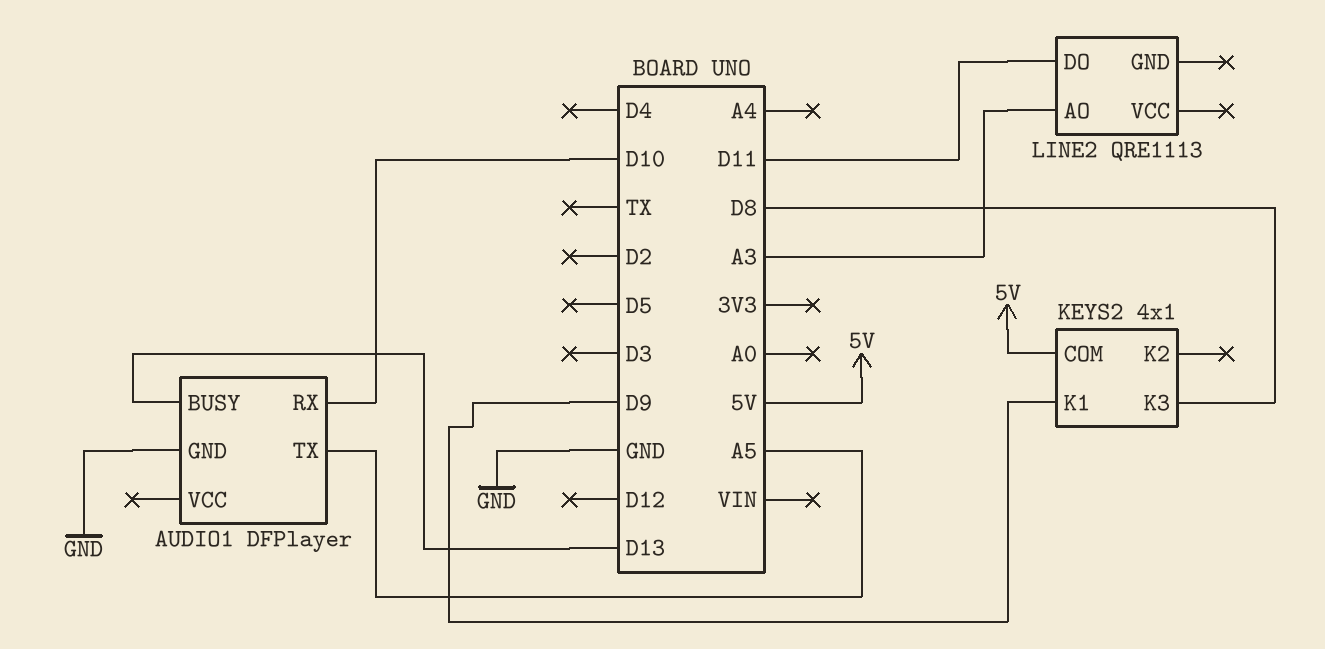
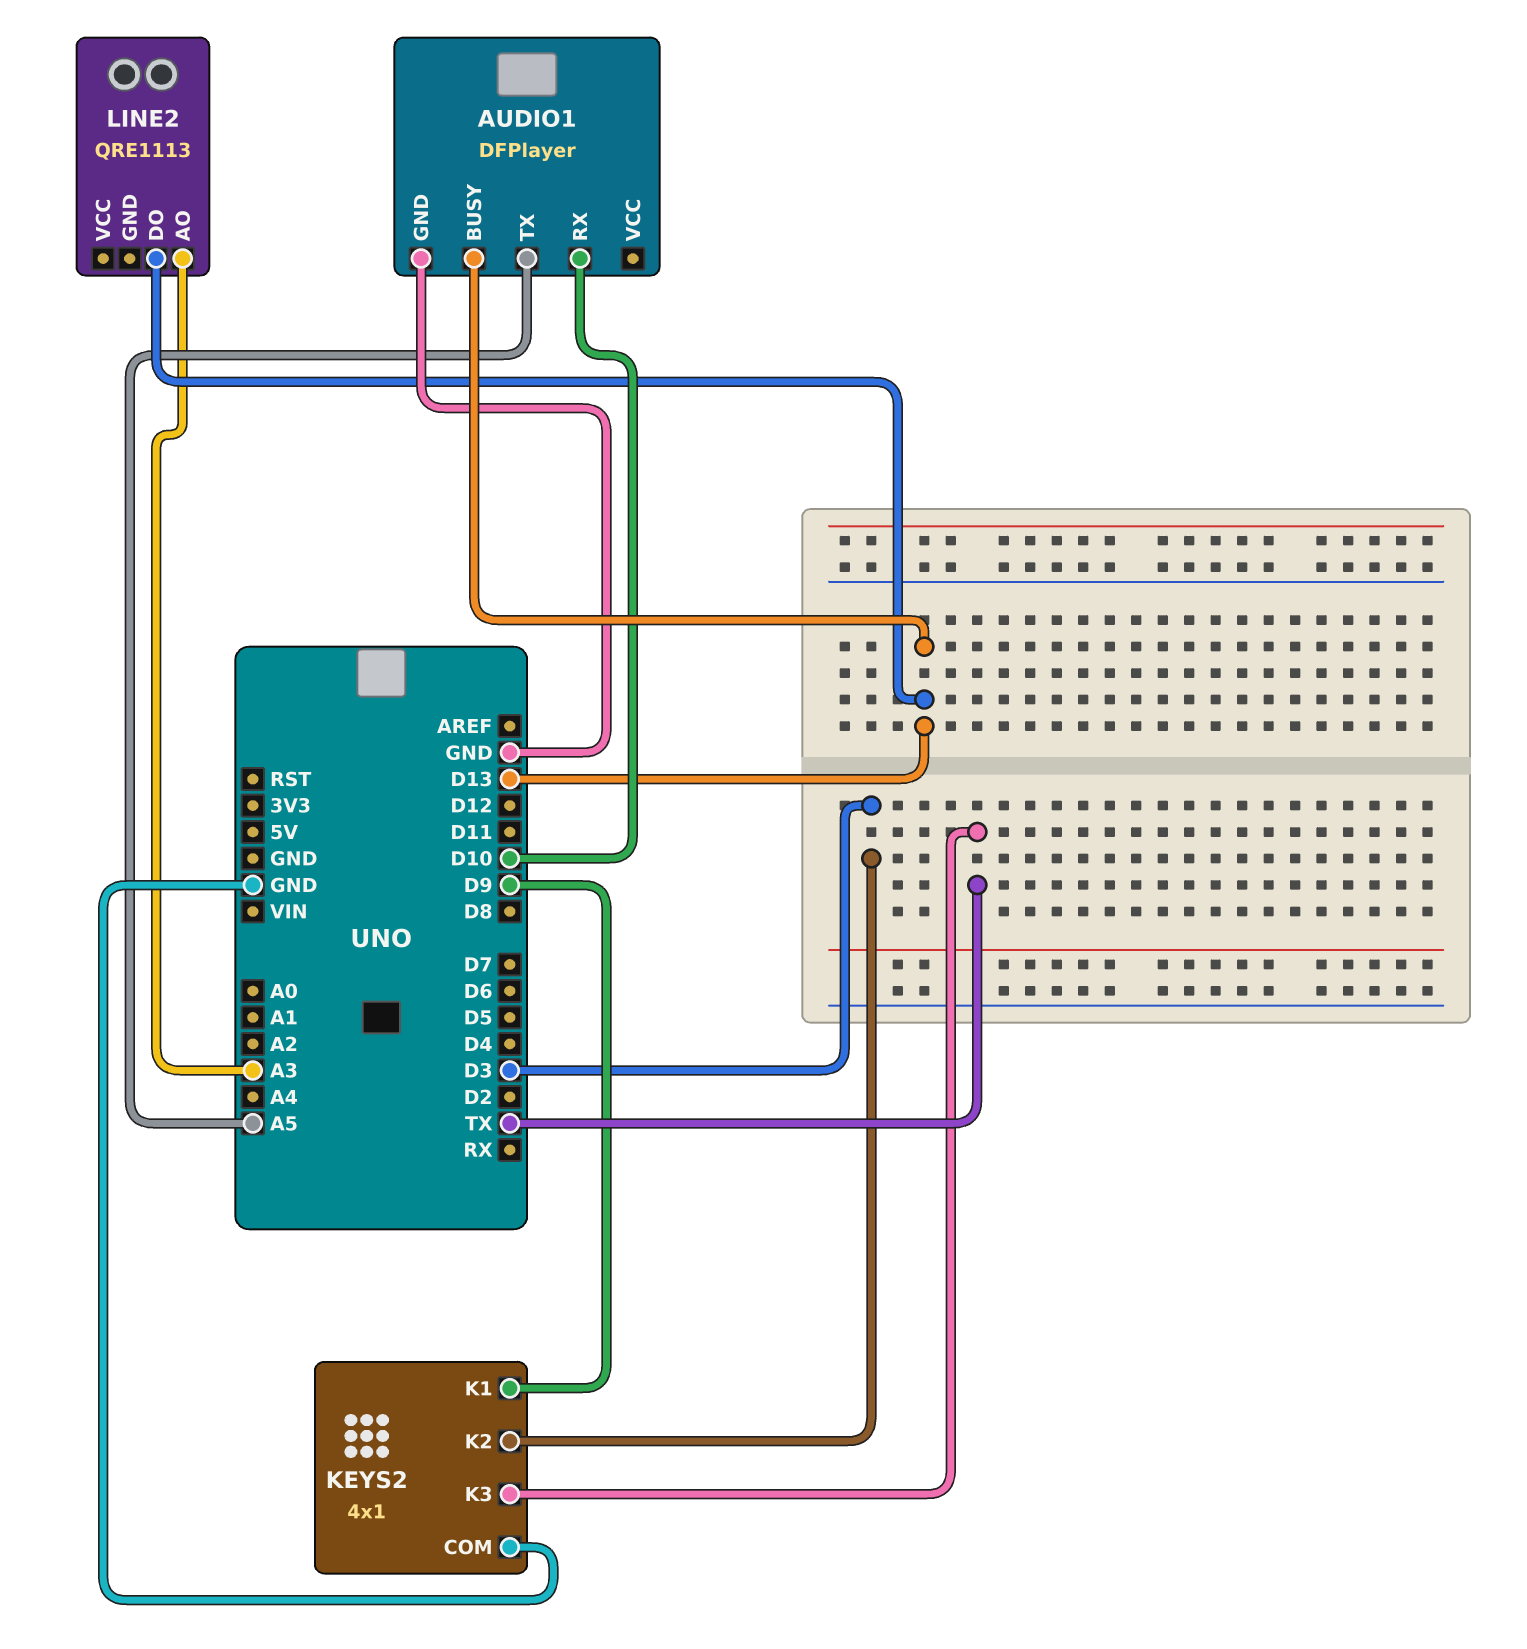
KEYS2 pin COM: 5V -> GND
KEYS2 pin K2: none -> D3
KEYS2 pin K3: D8 -> TX
LINE2 pin DO: D11 -> D13

